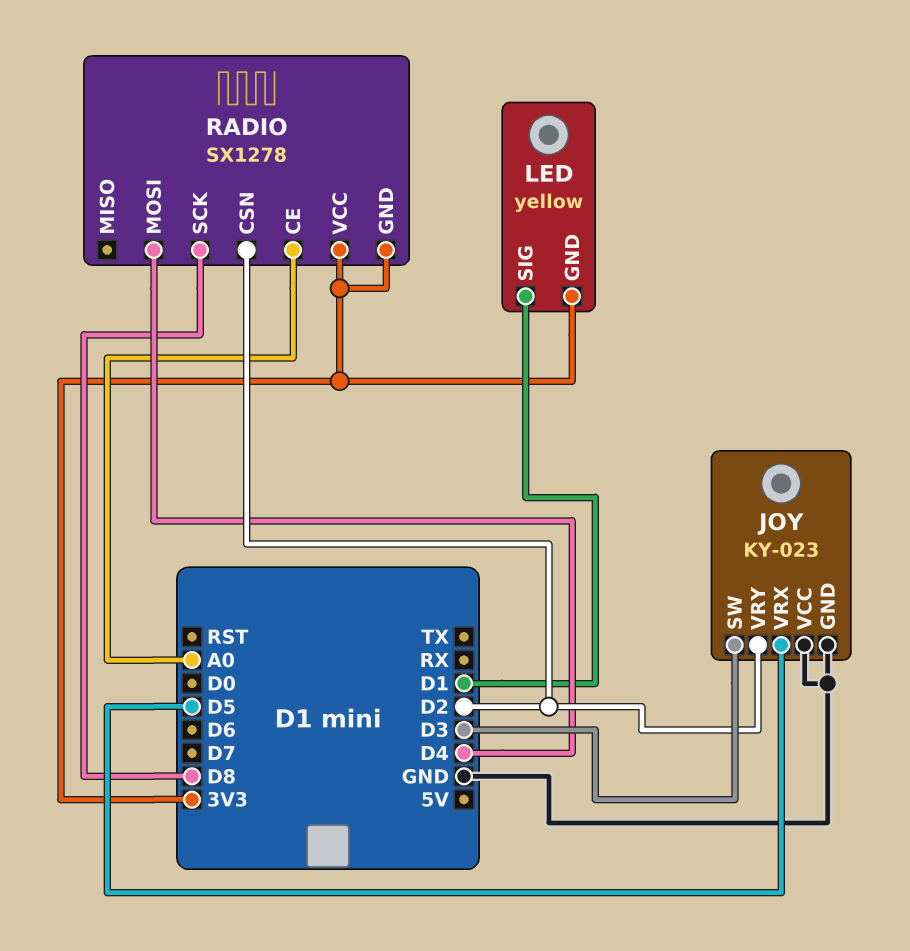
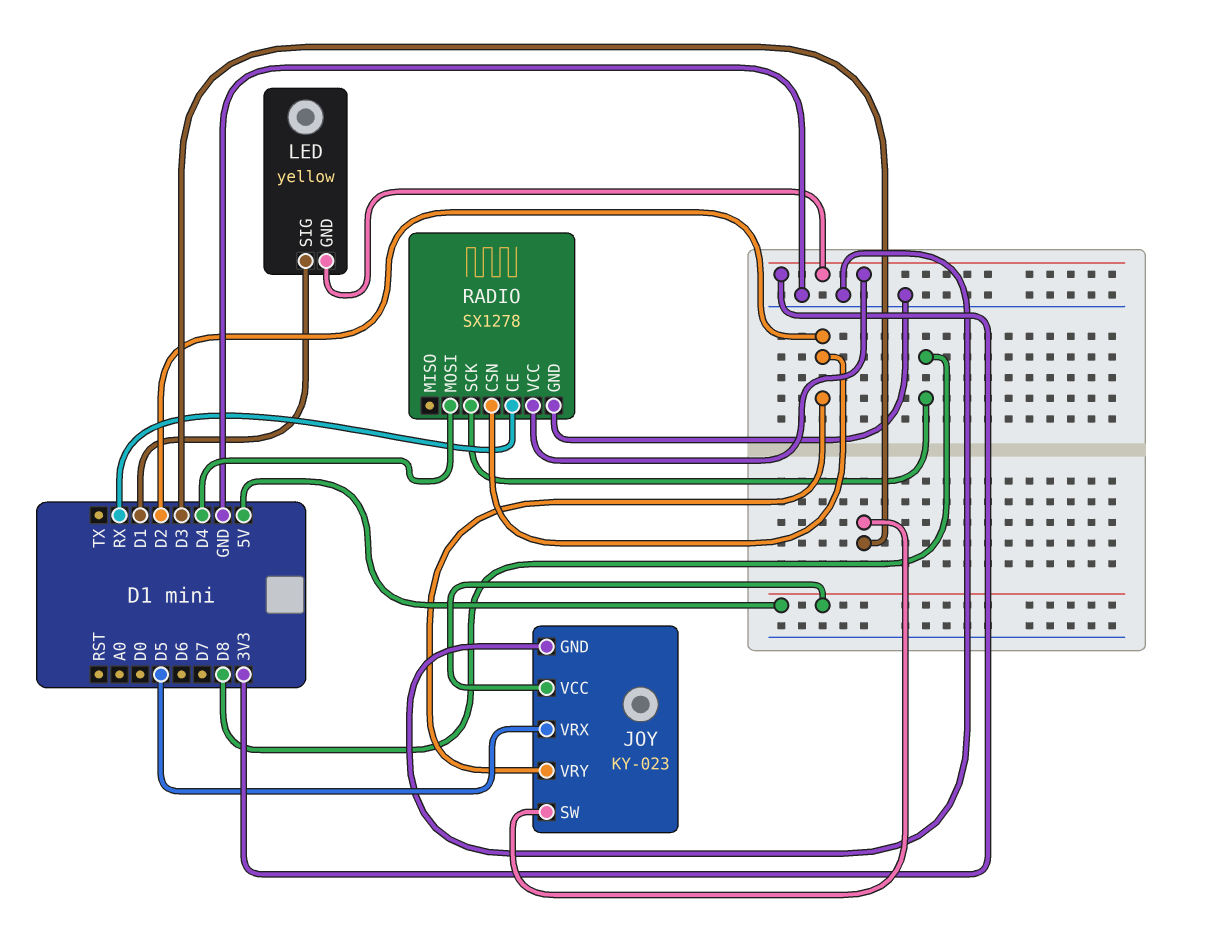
JOY pin VCC: GND -> 5V
RADIO pin CE: A0 -> RX
RADIO pin GND: 3V3 -> GND

